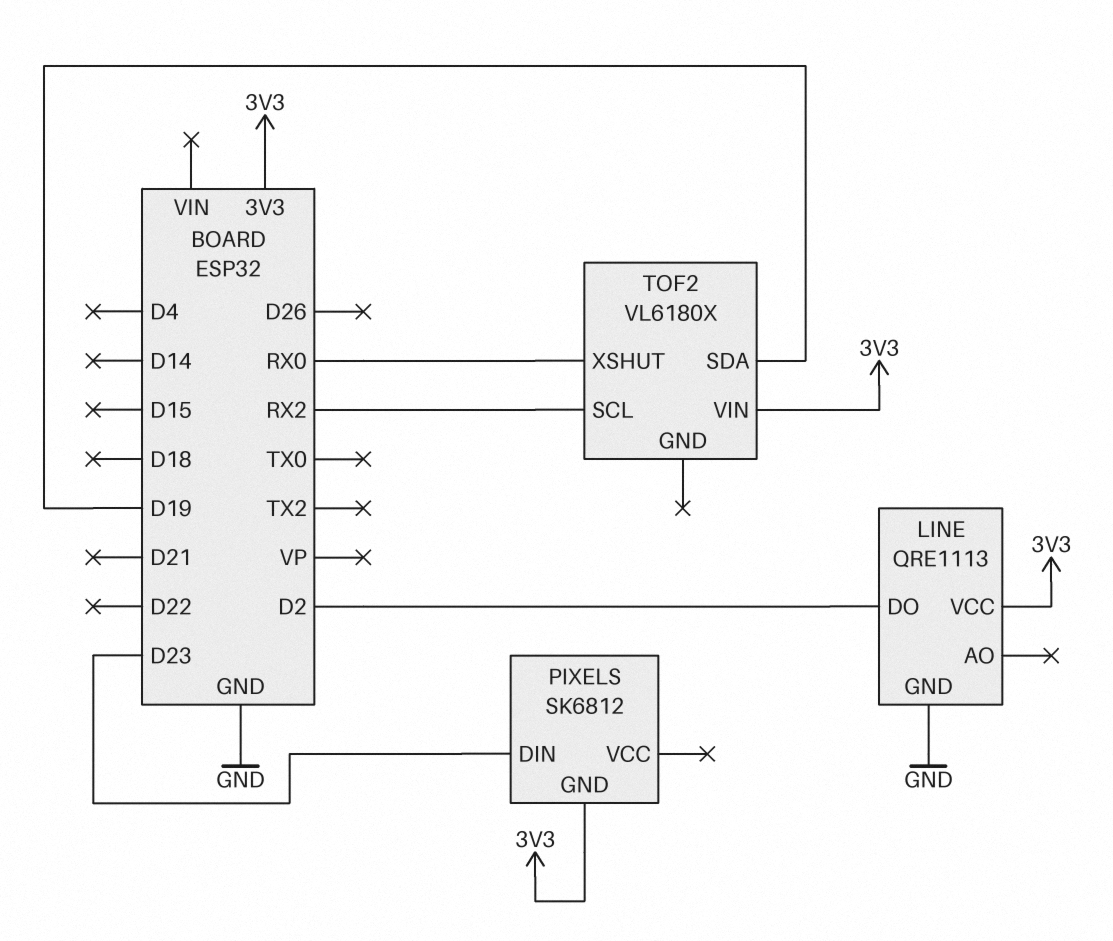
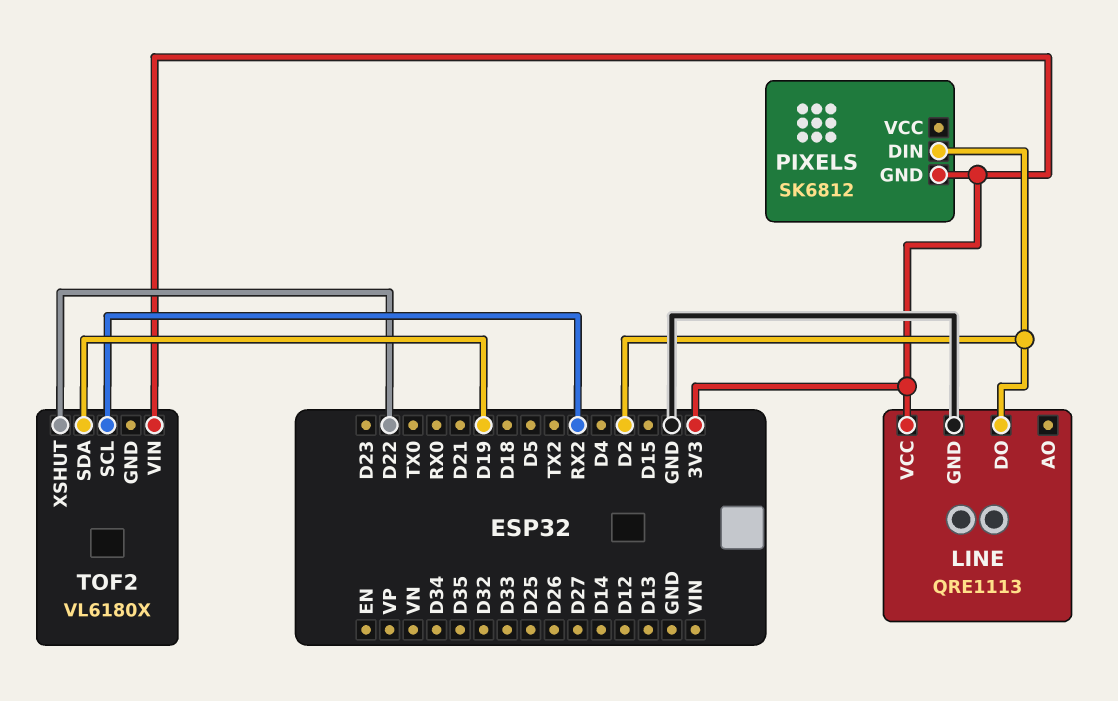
PIXELS pin DIN: D23 -> D2
TOF2 pin XSHUT: RX0 -> D22

